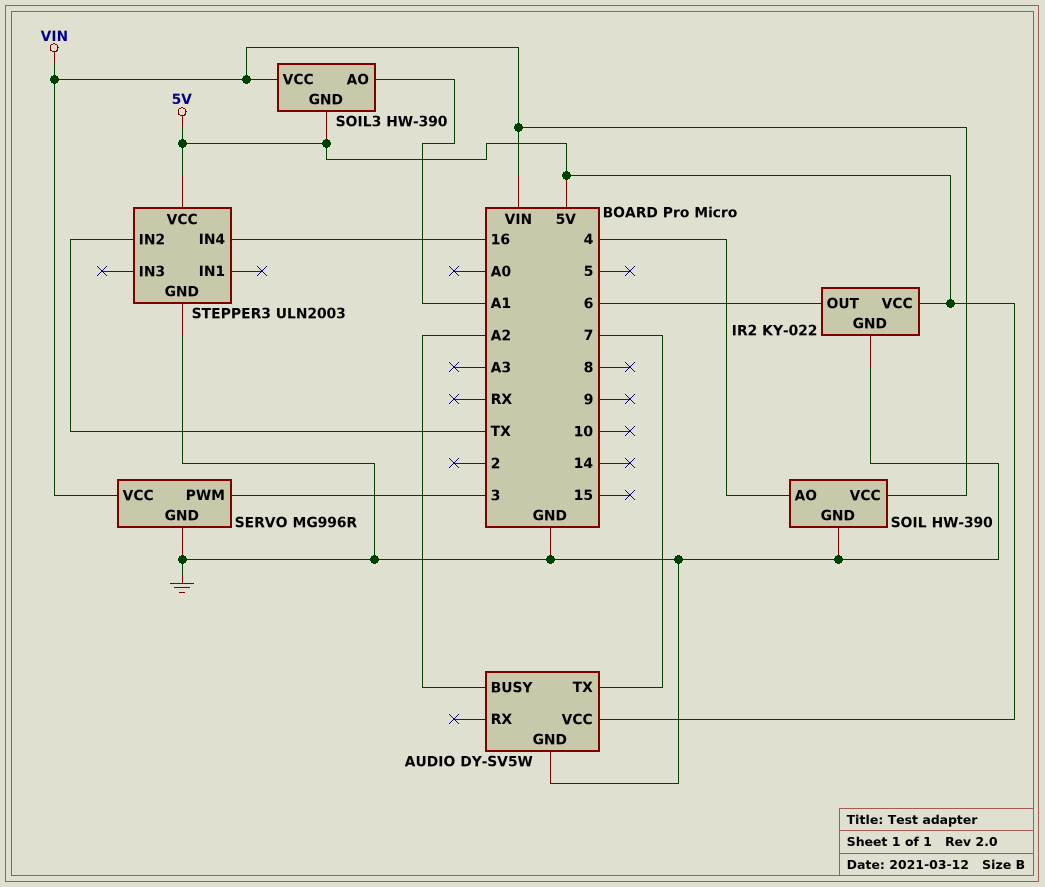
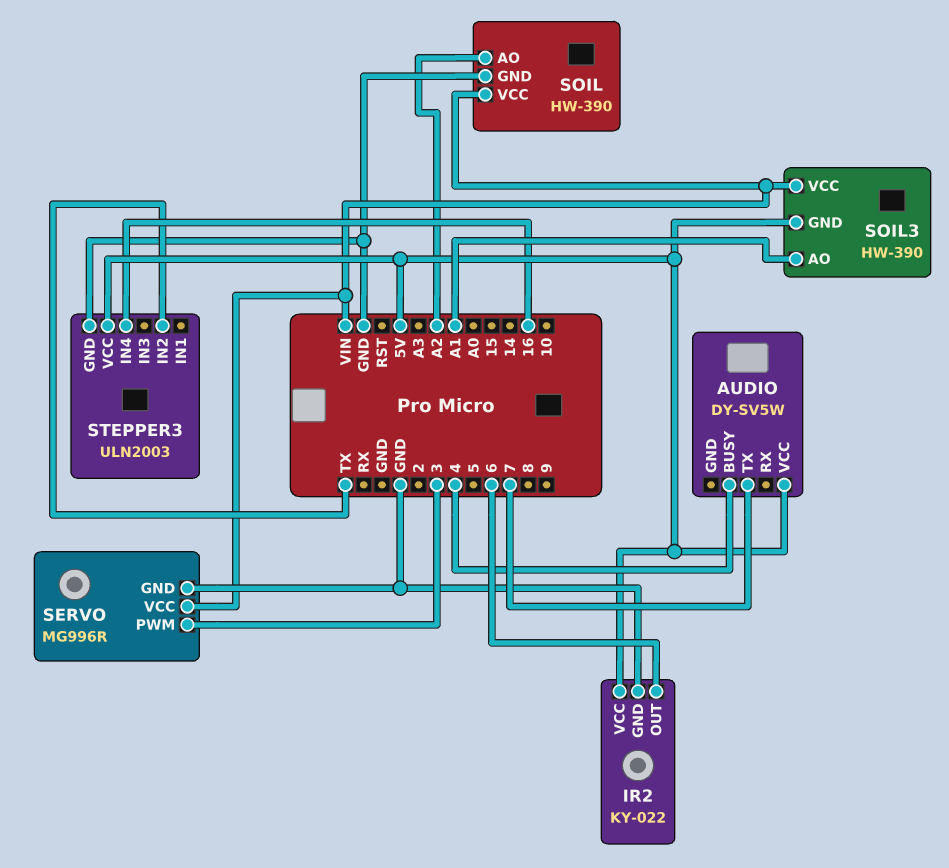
AUDIO pin BUSY: A2 -> 4
AUDIO pin GND: GND -> none
SOIL pin AO: 4 -> A2

